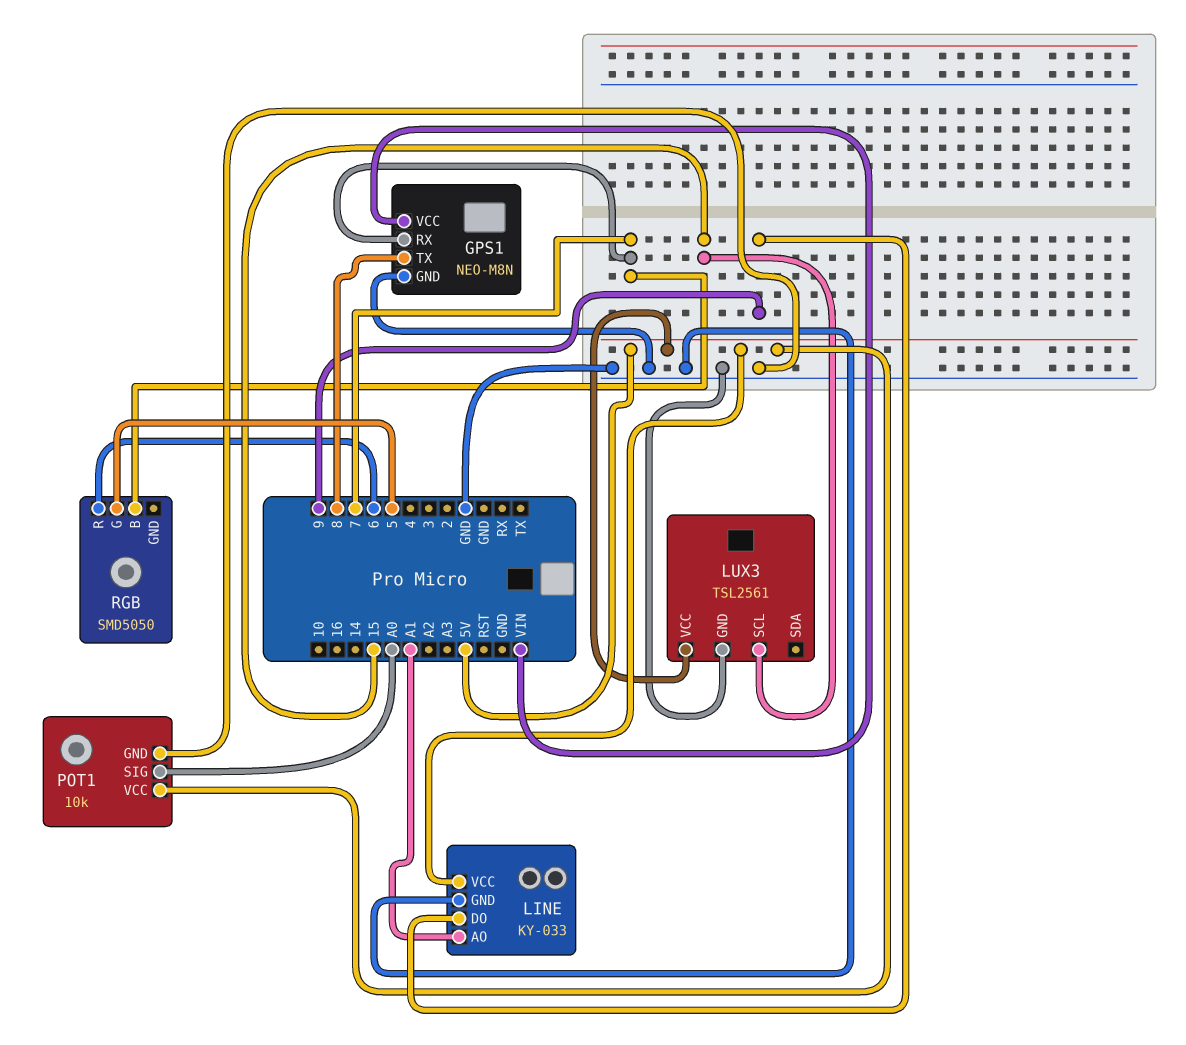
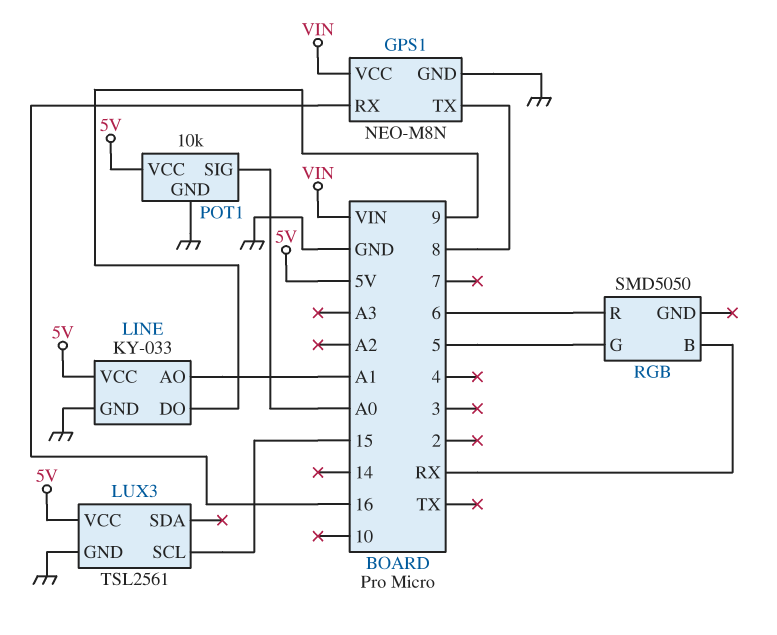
GPS1 pin RX: 7 -> 16
RGB pin B: 7 -> RX

